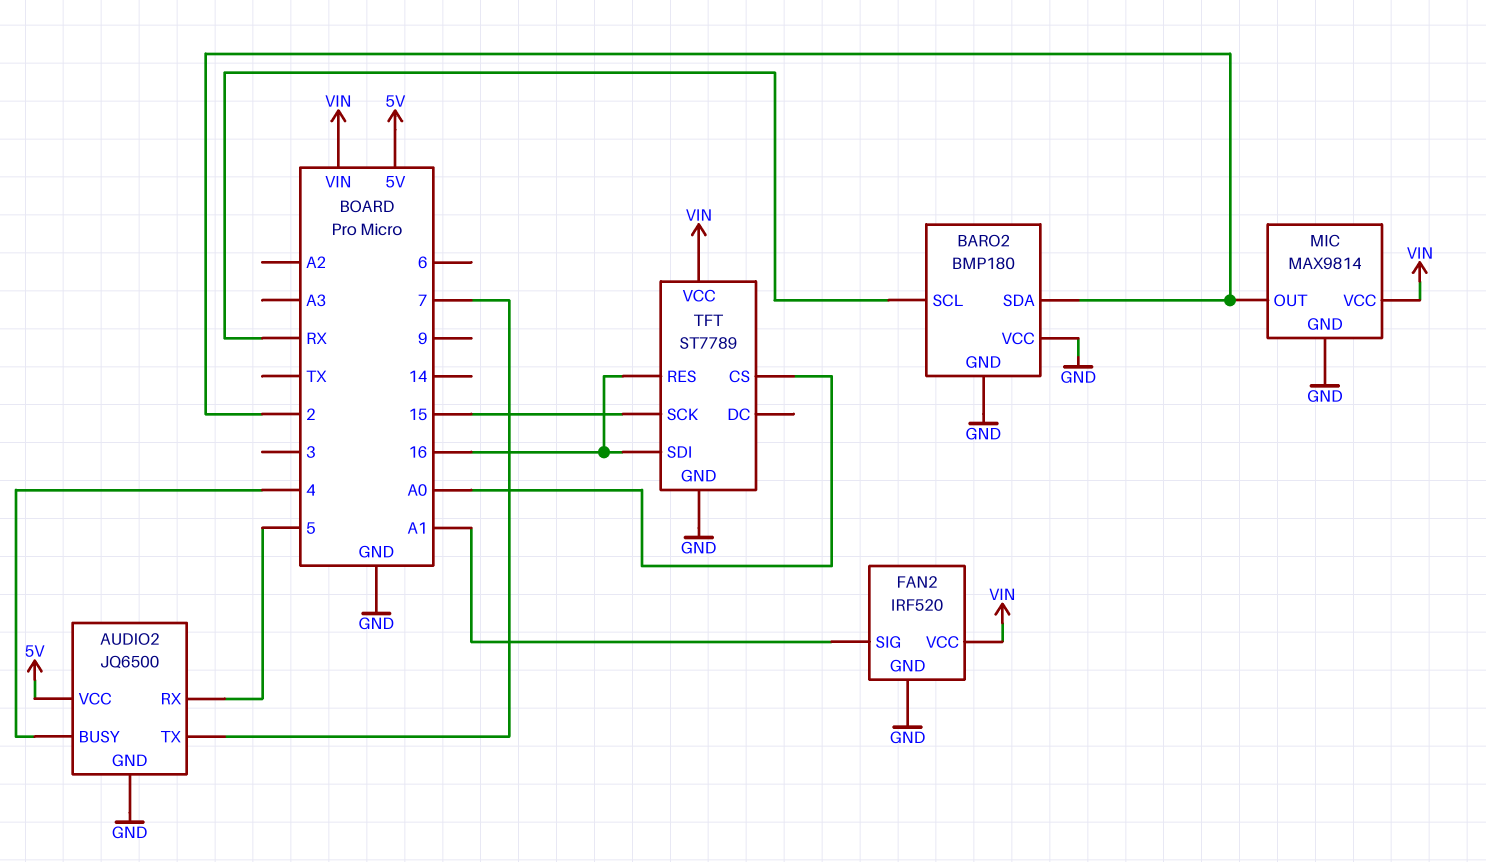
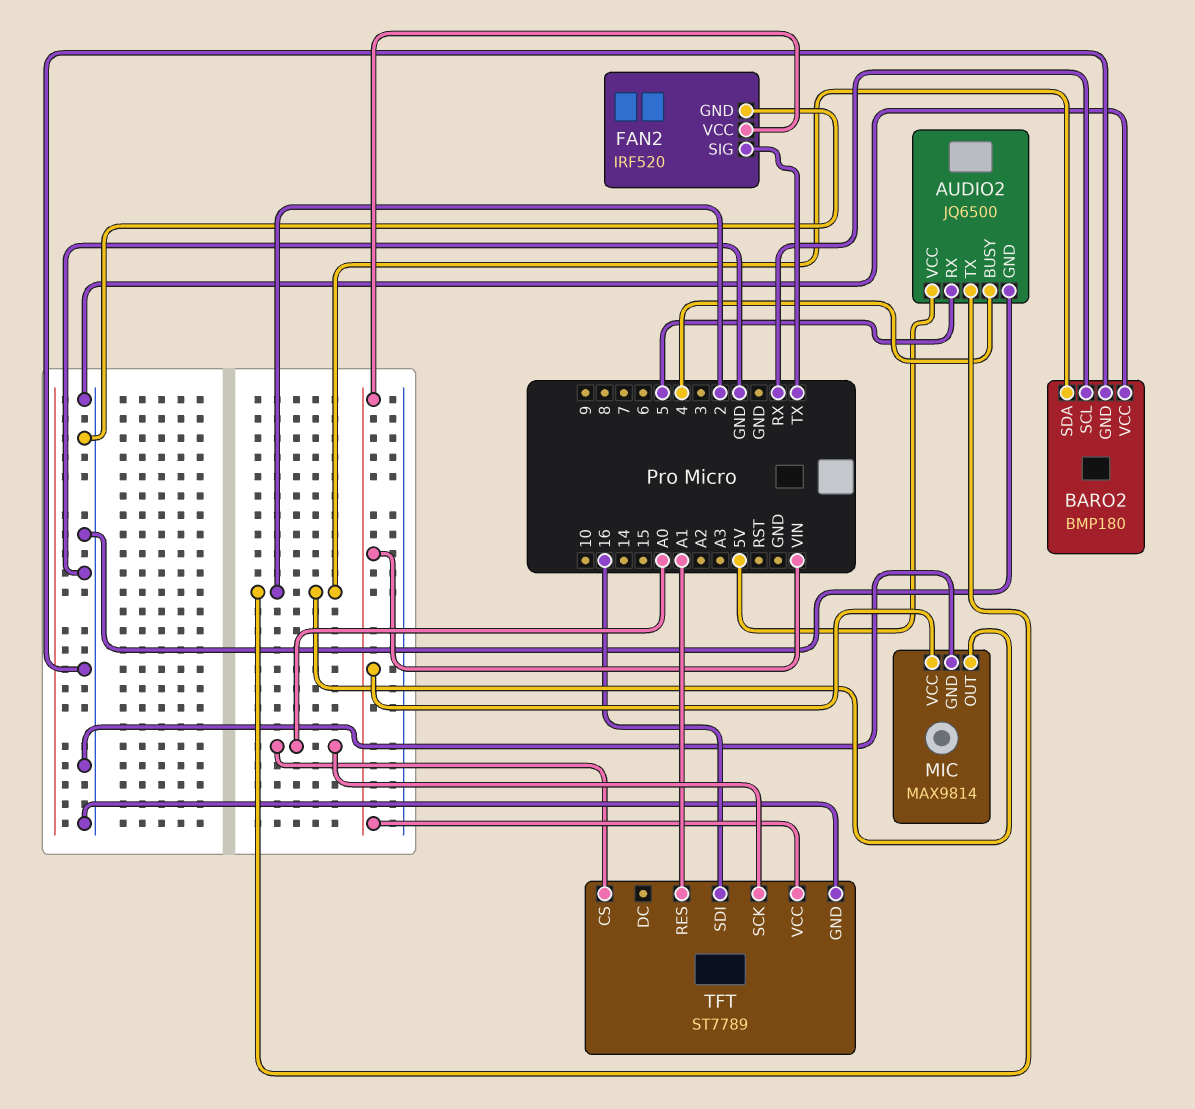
AUDIO2 pin TX: 7 -> 2
FAN2 pin SIG: A1 -> TX
TFT pin RES: 16 -> A1
TFT pin SCK: 15 -> A0

